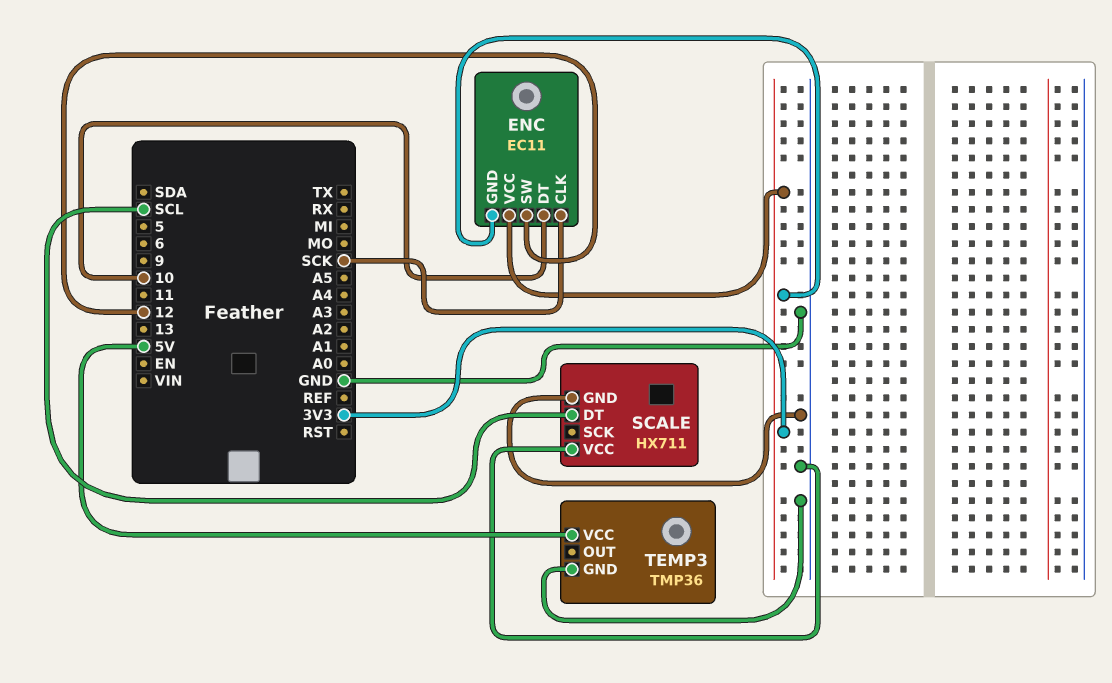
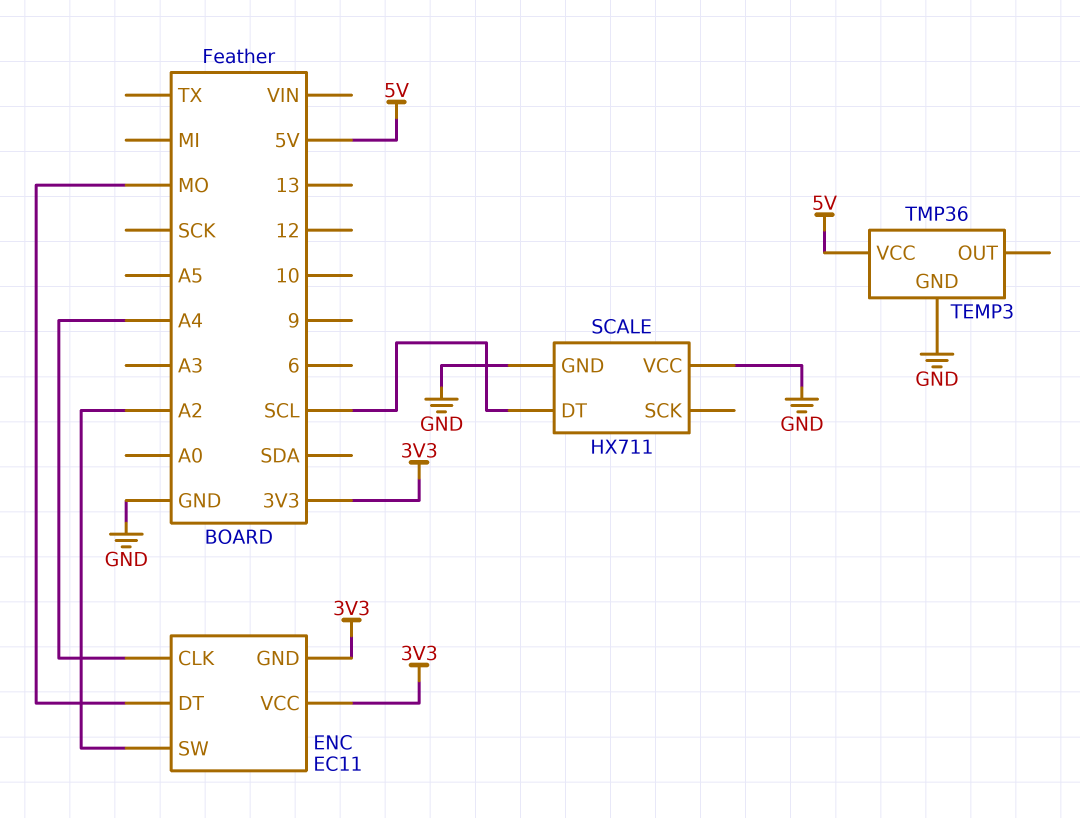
ENC pin CLK: SCK -> A4
ENC pin DT: 10 -> MO
ENC pin SW: 12 -> A2

